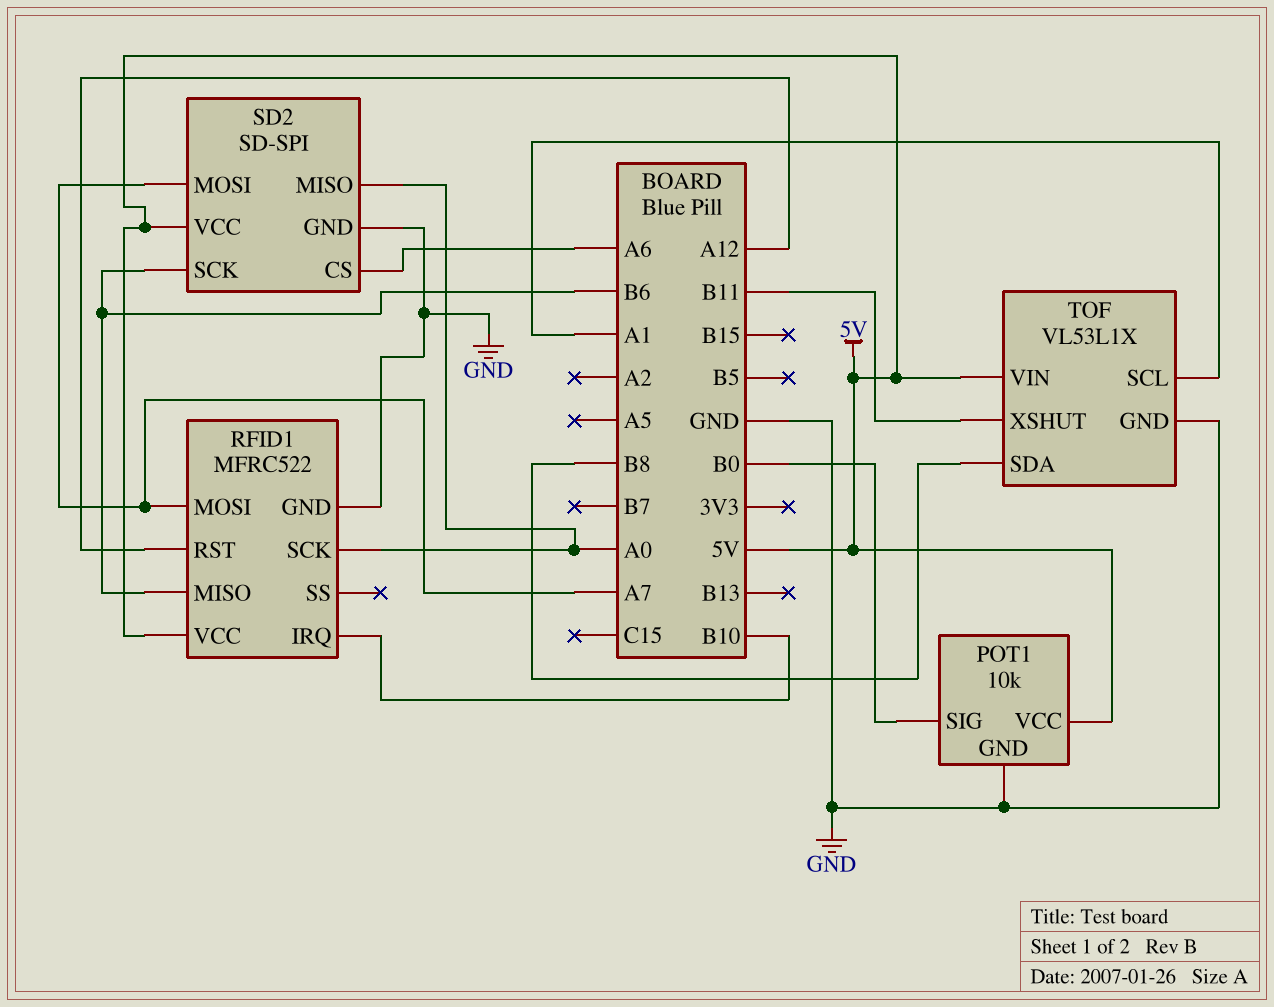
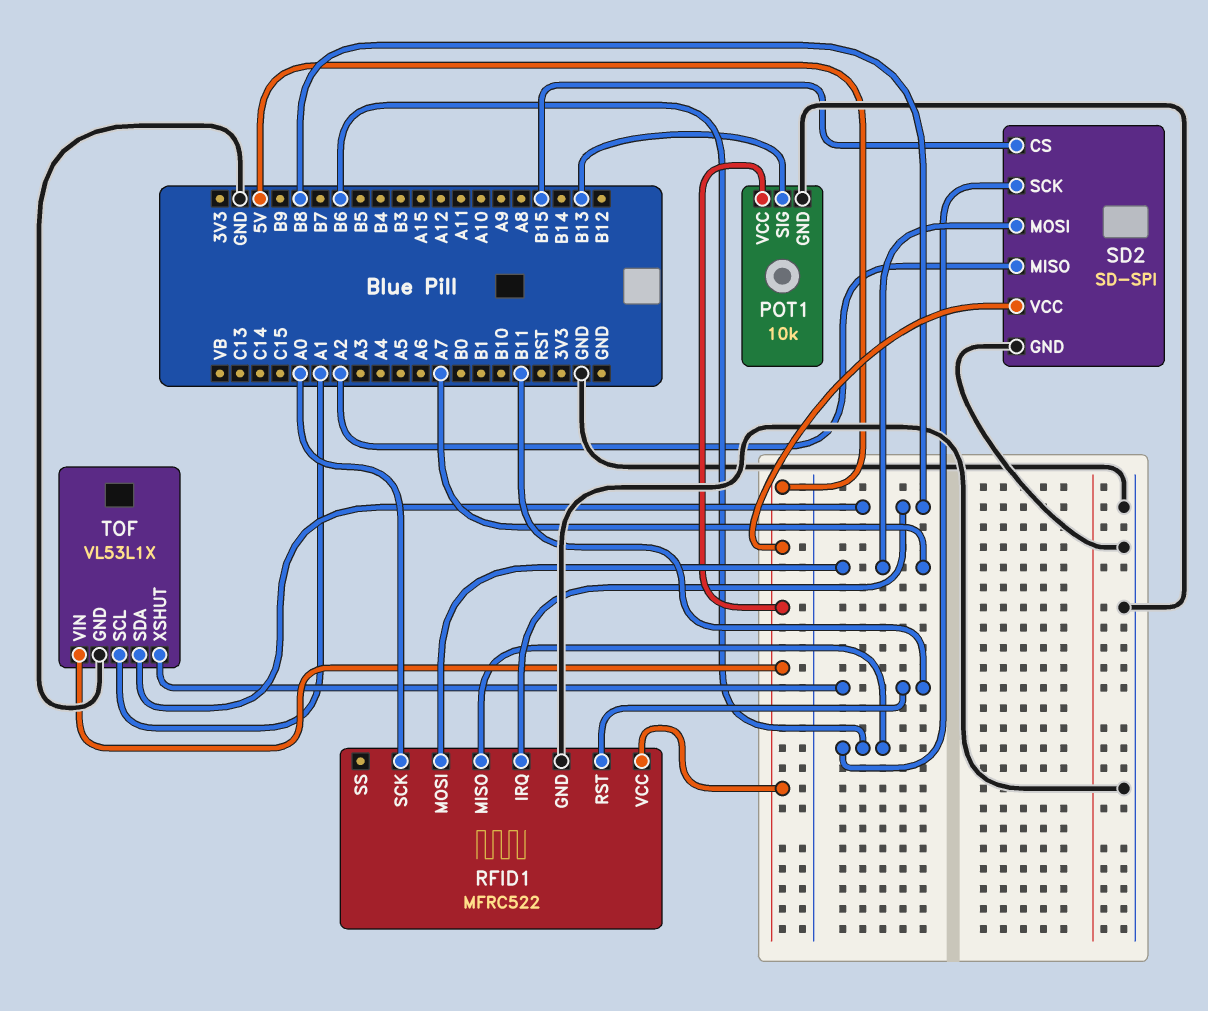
POT1 pin SIG: B0 -> B13
RFID1 pin IRQ: B10 -> B8
RFID1 pin RST: A12 -> B11
SD2 pin CS: A6 -> B15
SD2 pin MISO: A0 -> A2

